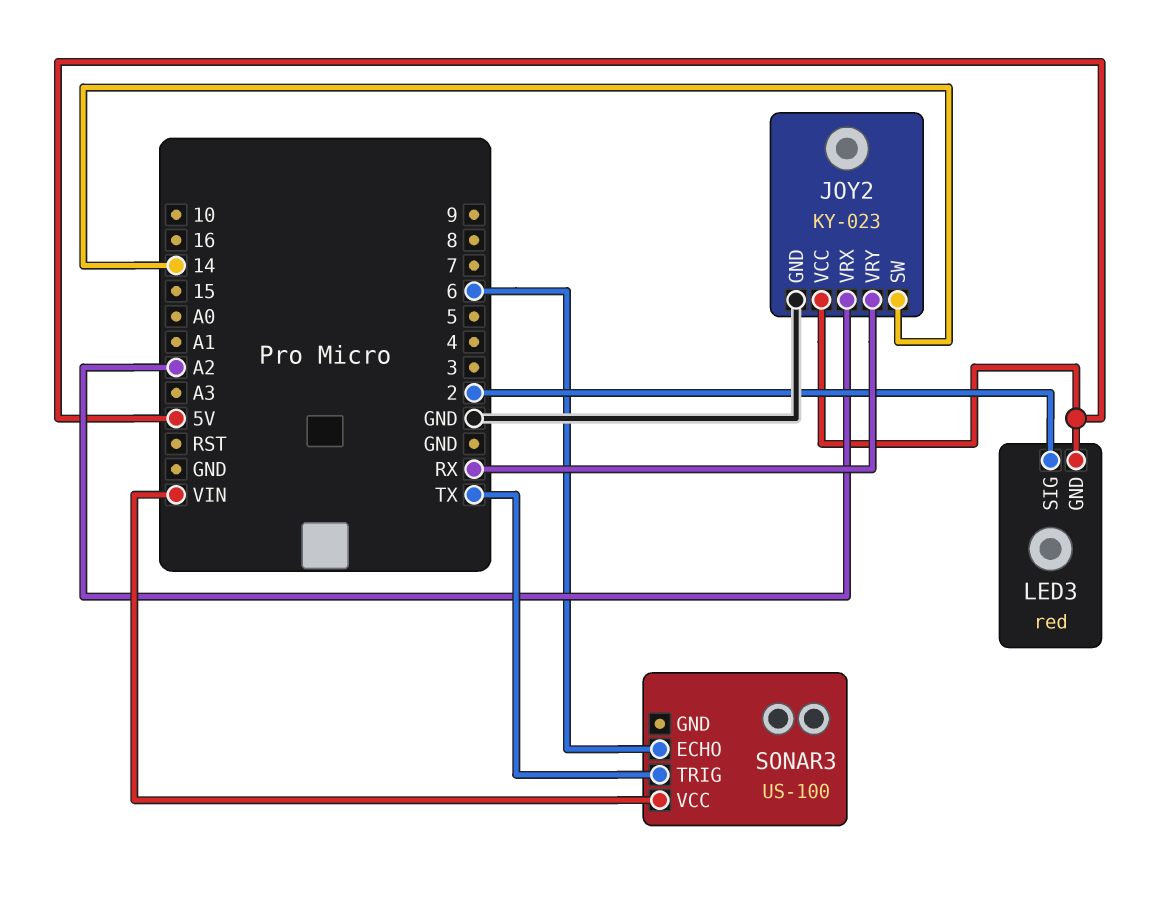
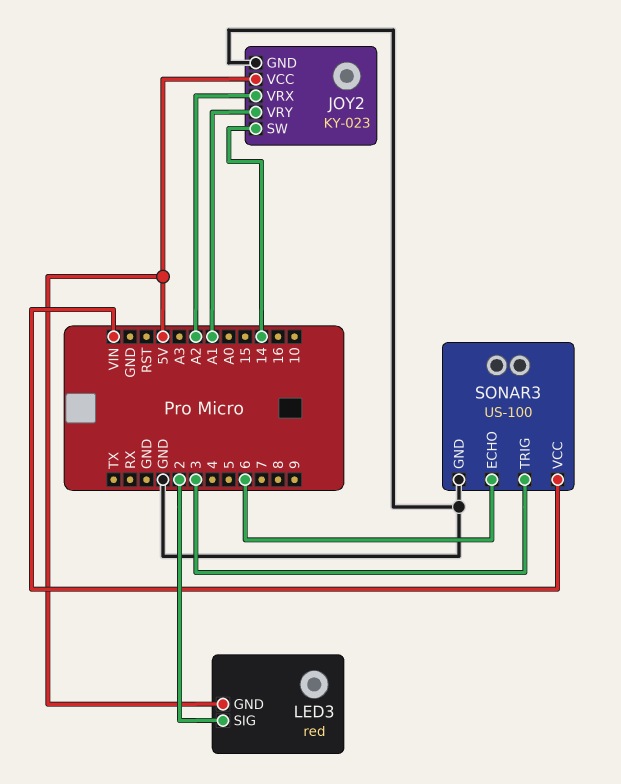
JOY2 pin VRY: RX -> A1
SONAR3 pin GND: none -> GND
SONAR3 pin TRIG: TX -> 3

